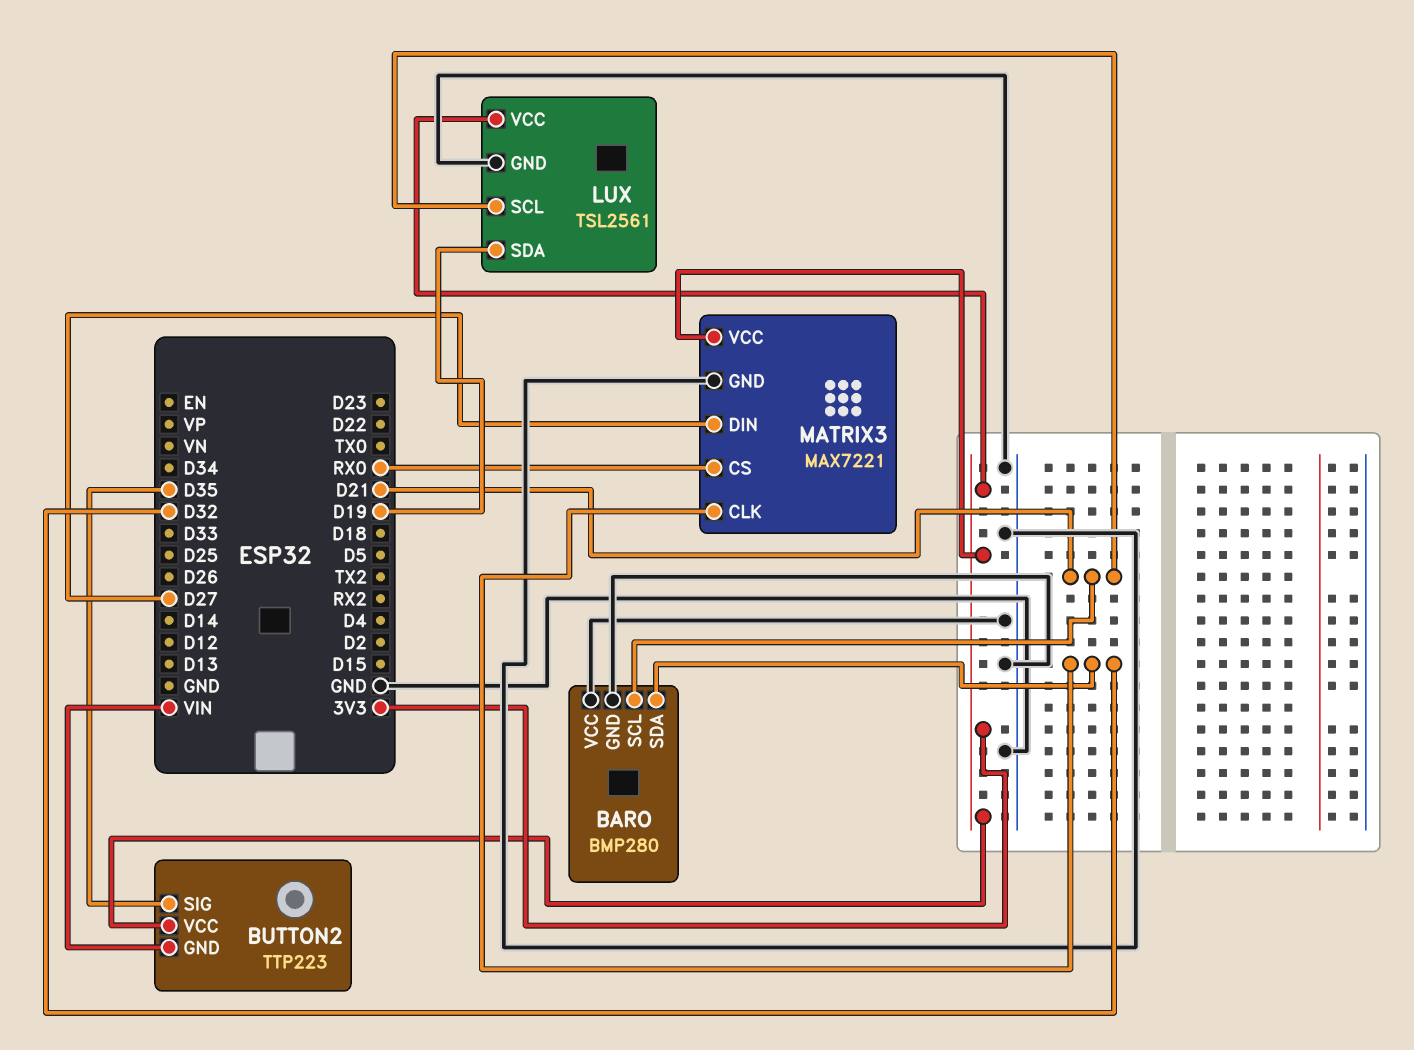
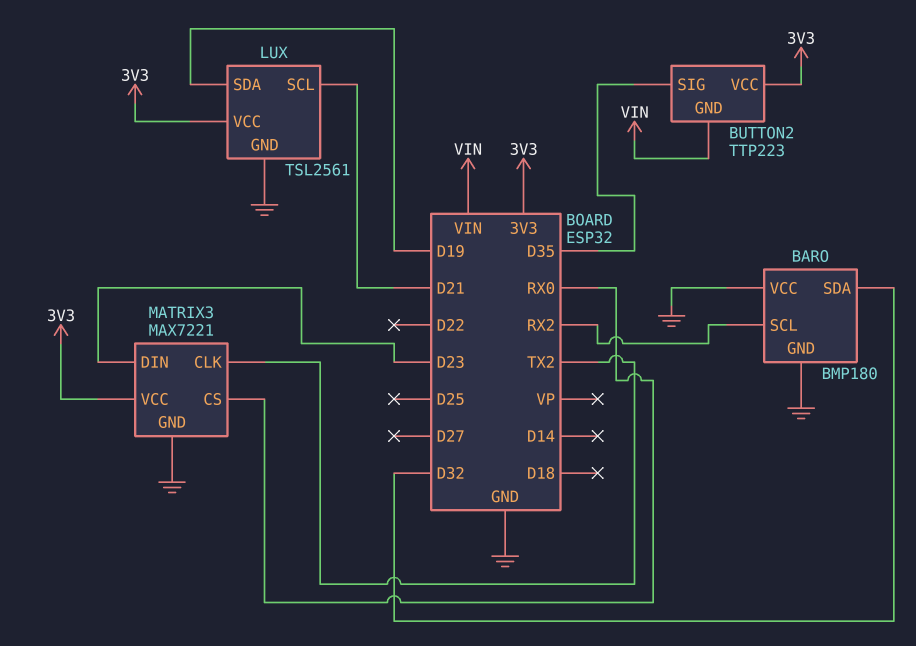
BARO: BMP280 -> BMP180
BARO pin SCL: D21 -> RX2
MATRIX3 pin CLK: D32 -> TX2
MATRIX3 pin DIN: D27 -> D23

